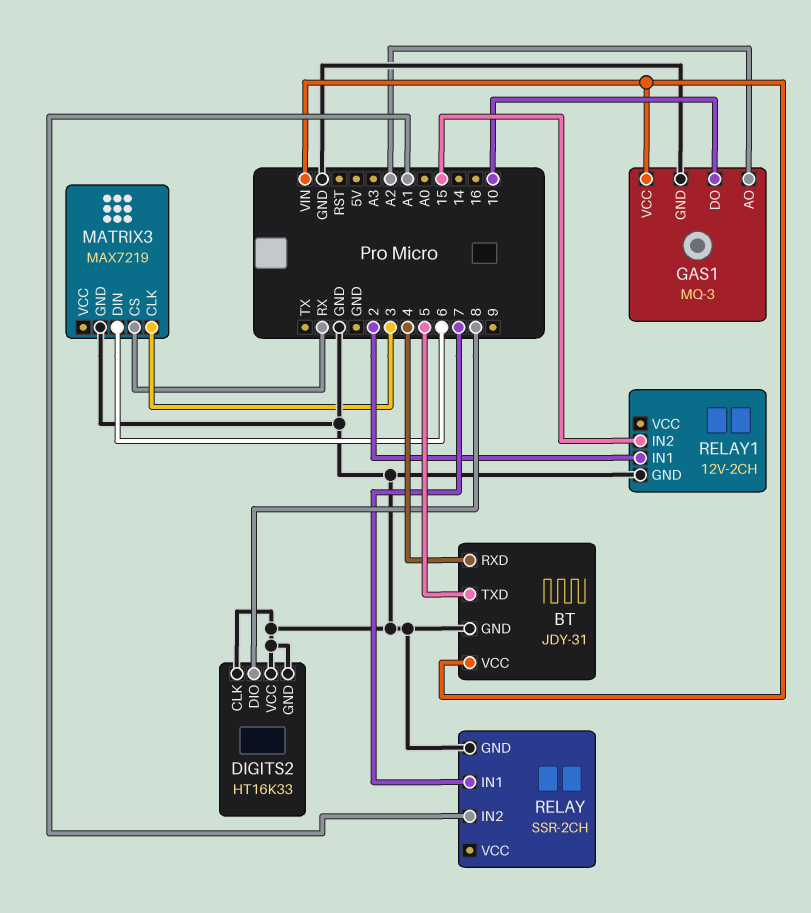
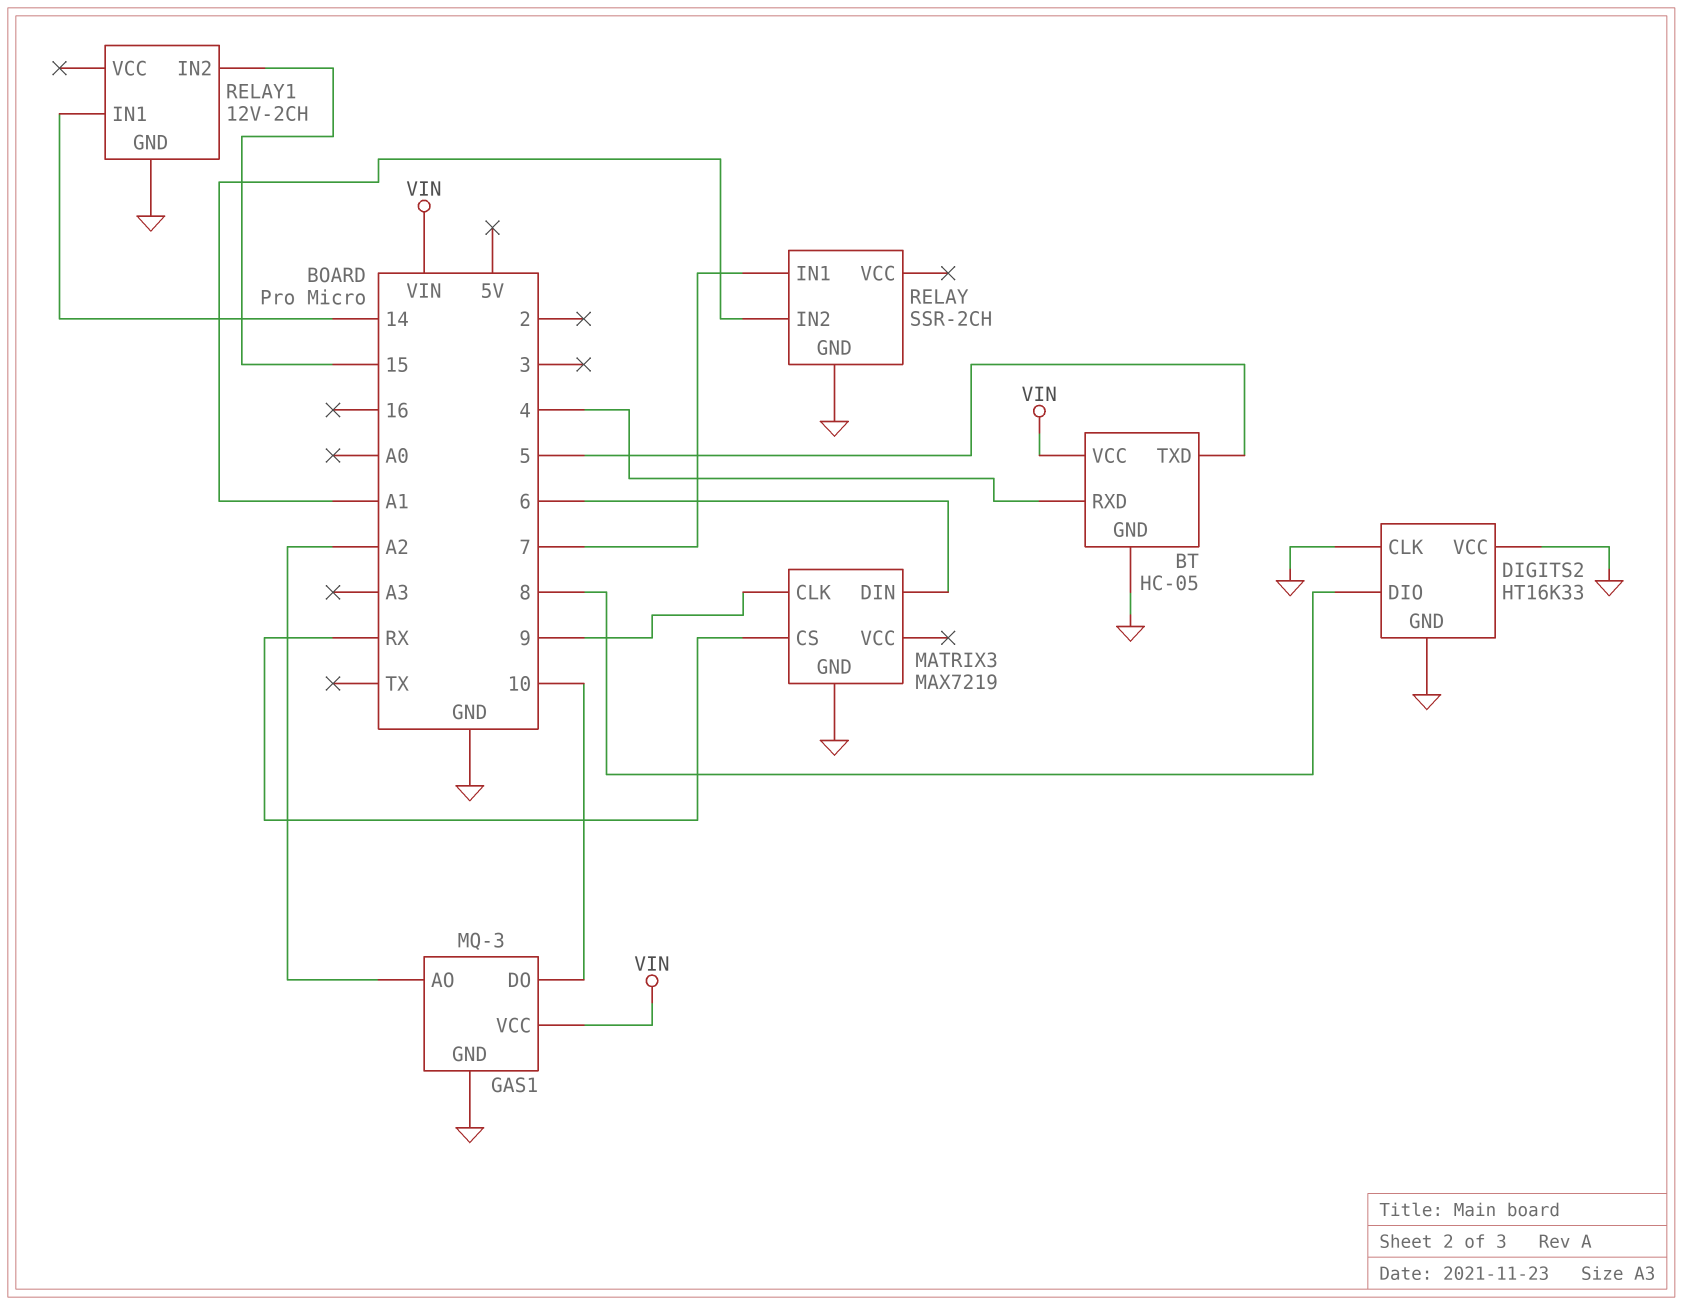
BT: JDY-31 -> HC-05
MATRIX3 pin CLK: 3 -> 9
RELAY1 pin IN1: 2 -> 14

